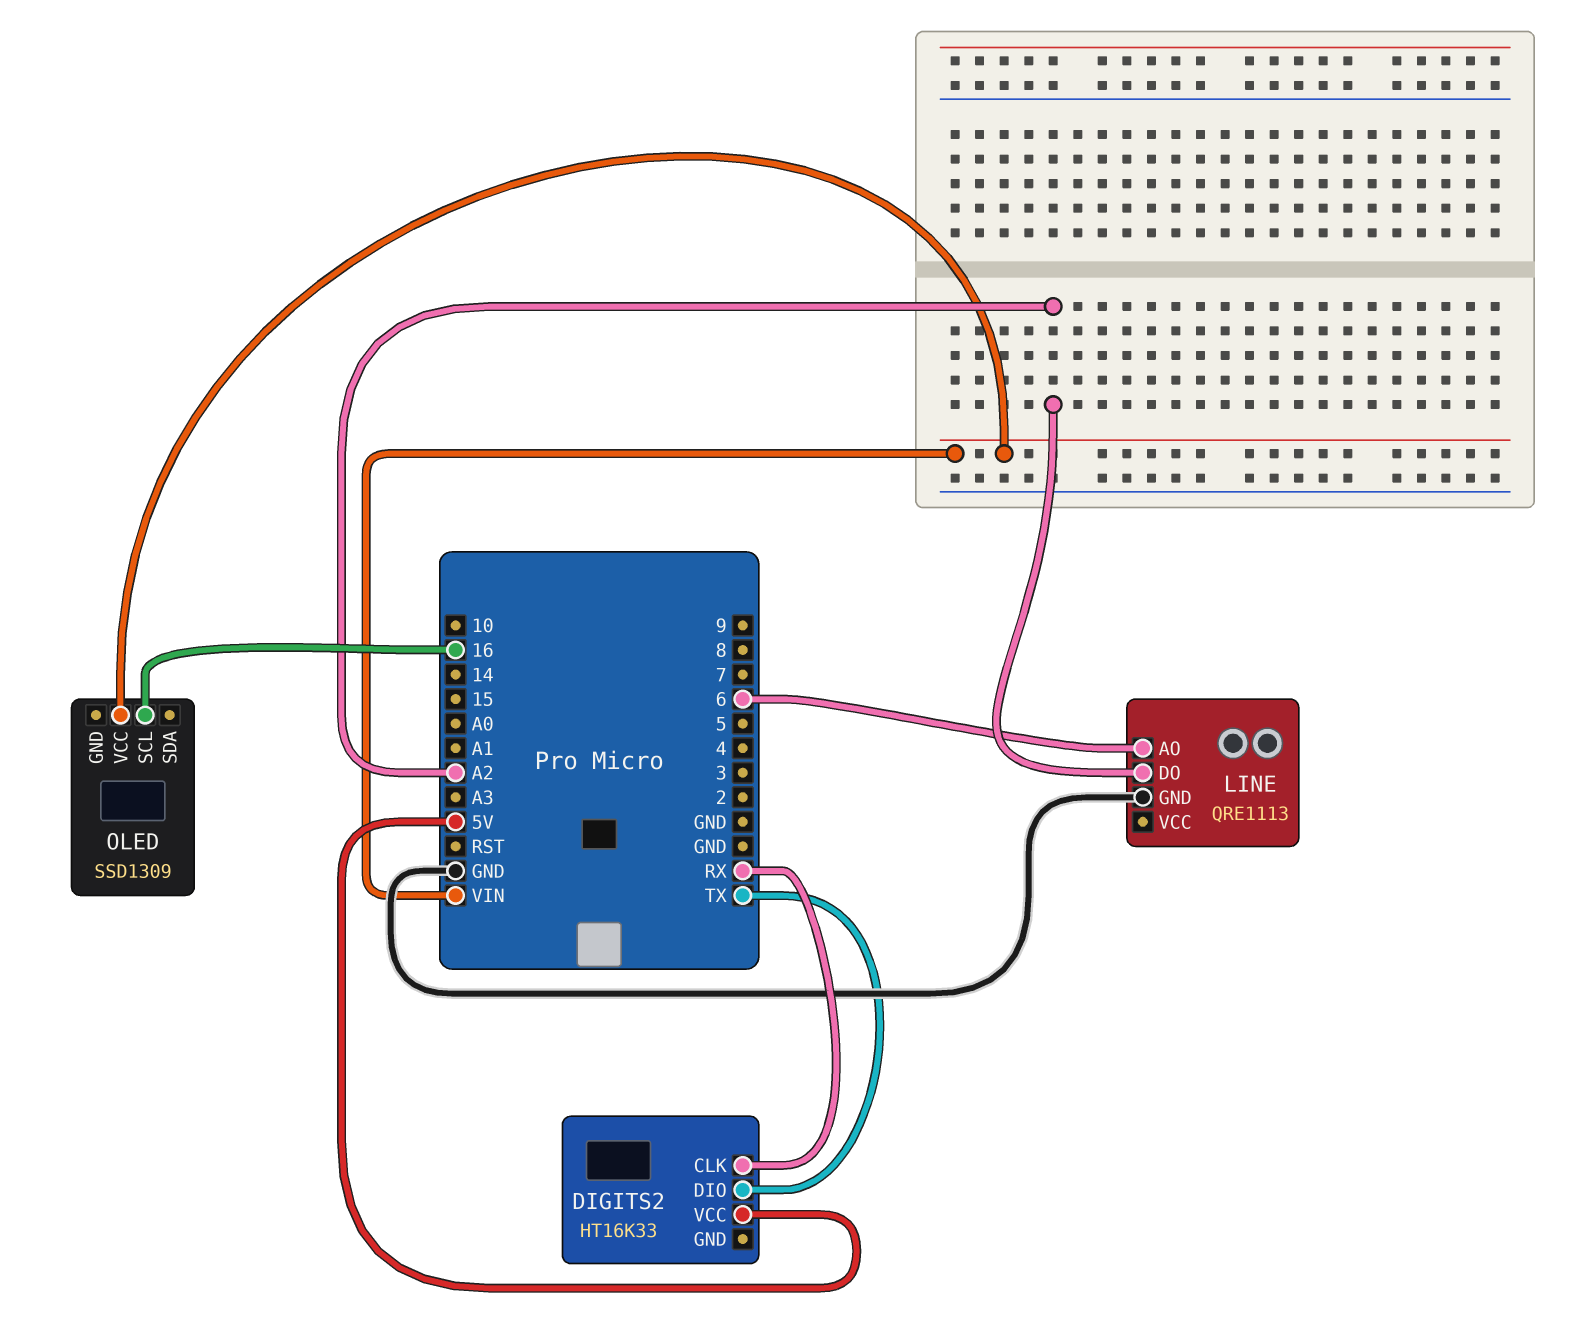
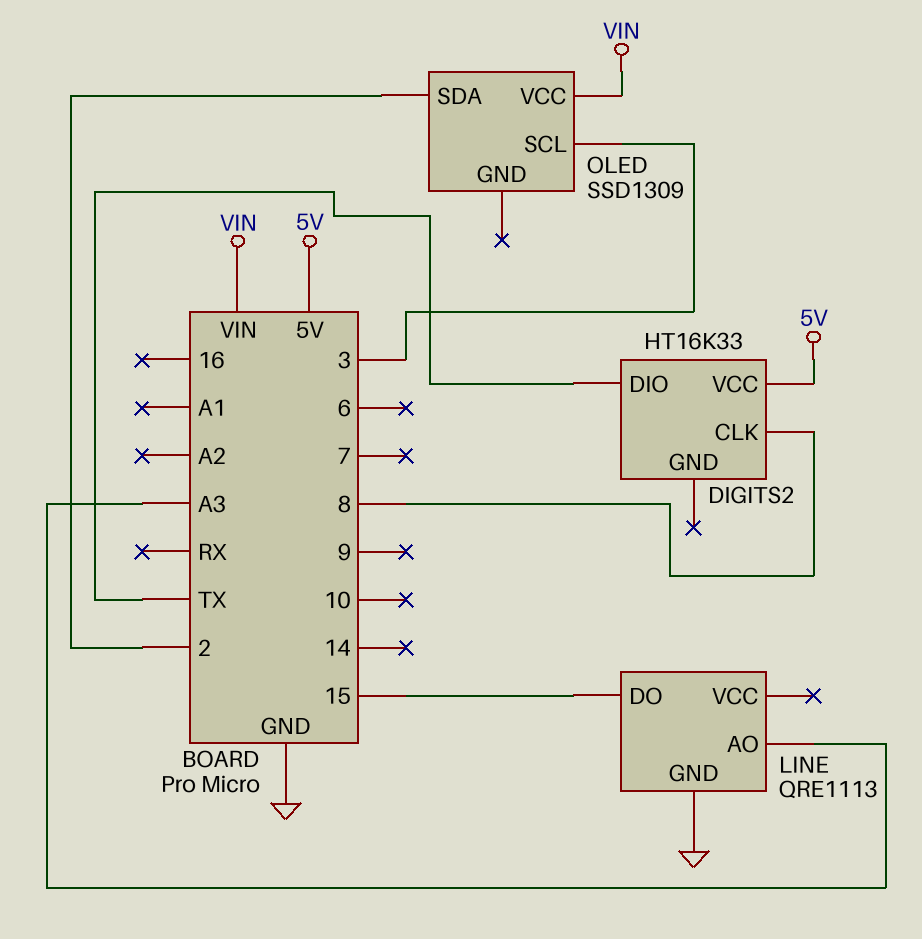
DIGITS2 pin CLK: RX -> 8
LINE pin AO: 6 -> A3
LINE pin DO: A2 -> 15
OLED pin SCL: 16 -> 3
OLED pin SDA: none -> 2

